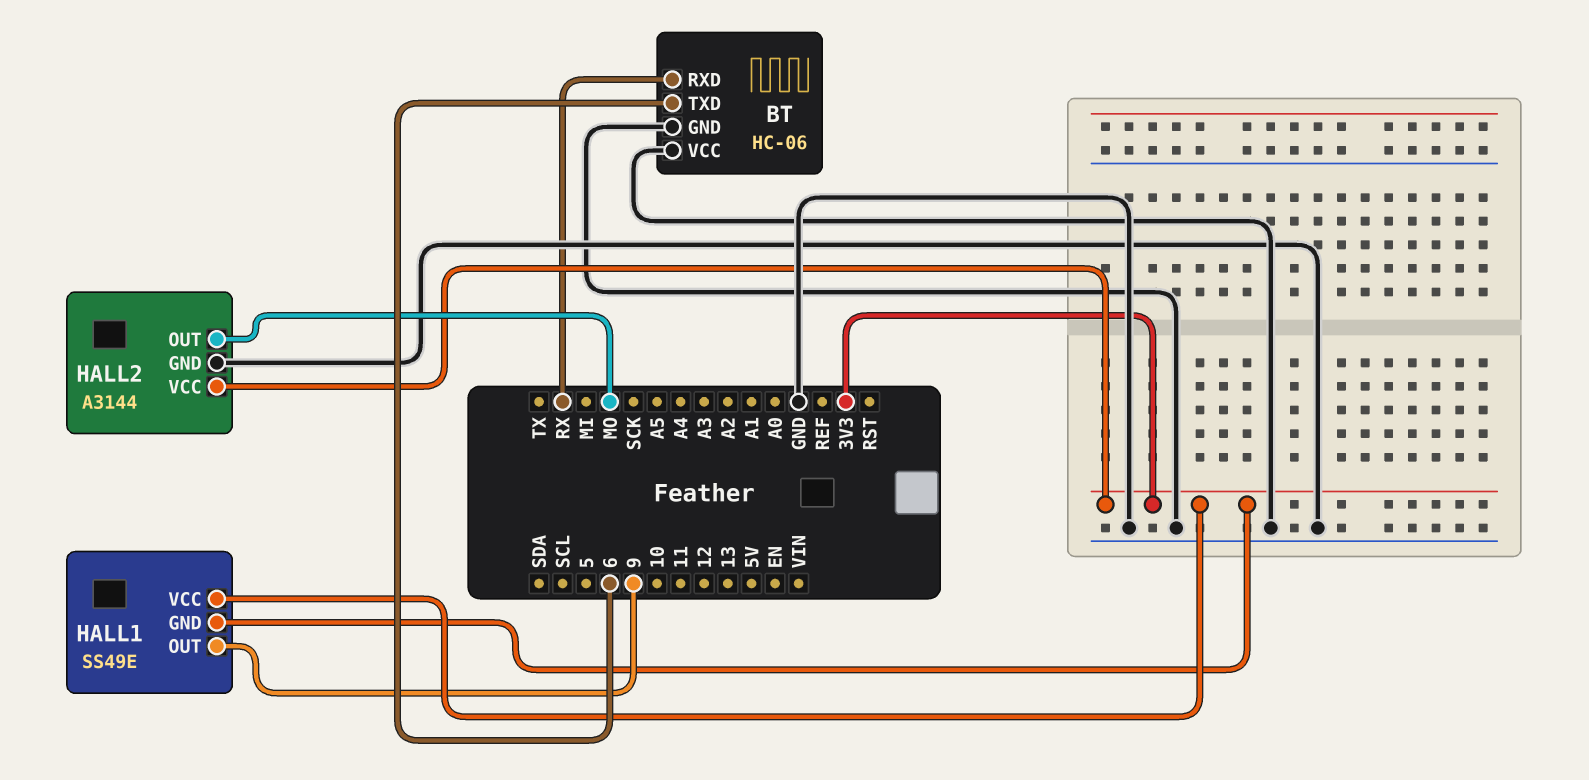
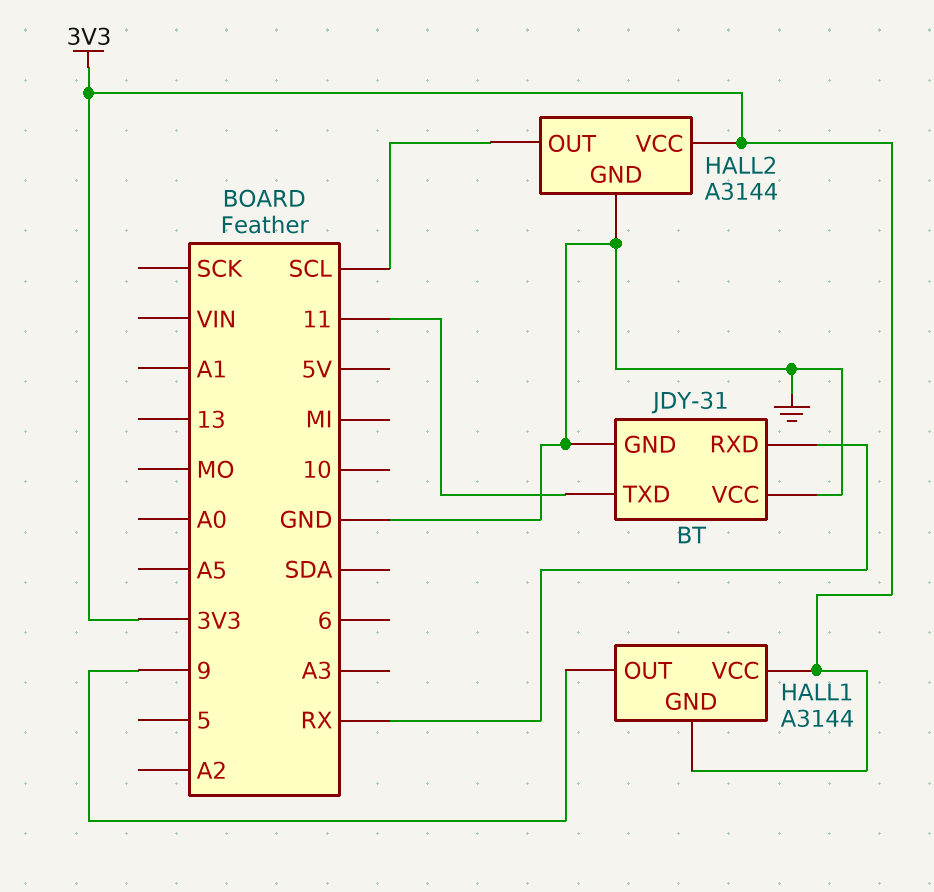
BT: HC-06 -> JDY-31
BT pin TXD: 6 -> 11
HALL1: SS49E -> A3144
HALL2 pin OUT: MO -> SCL

